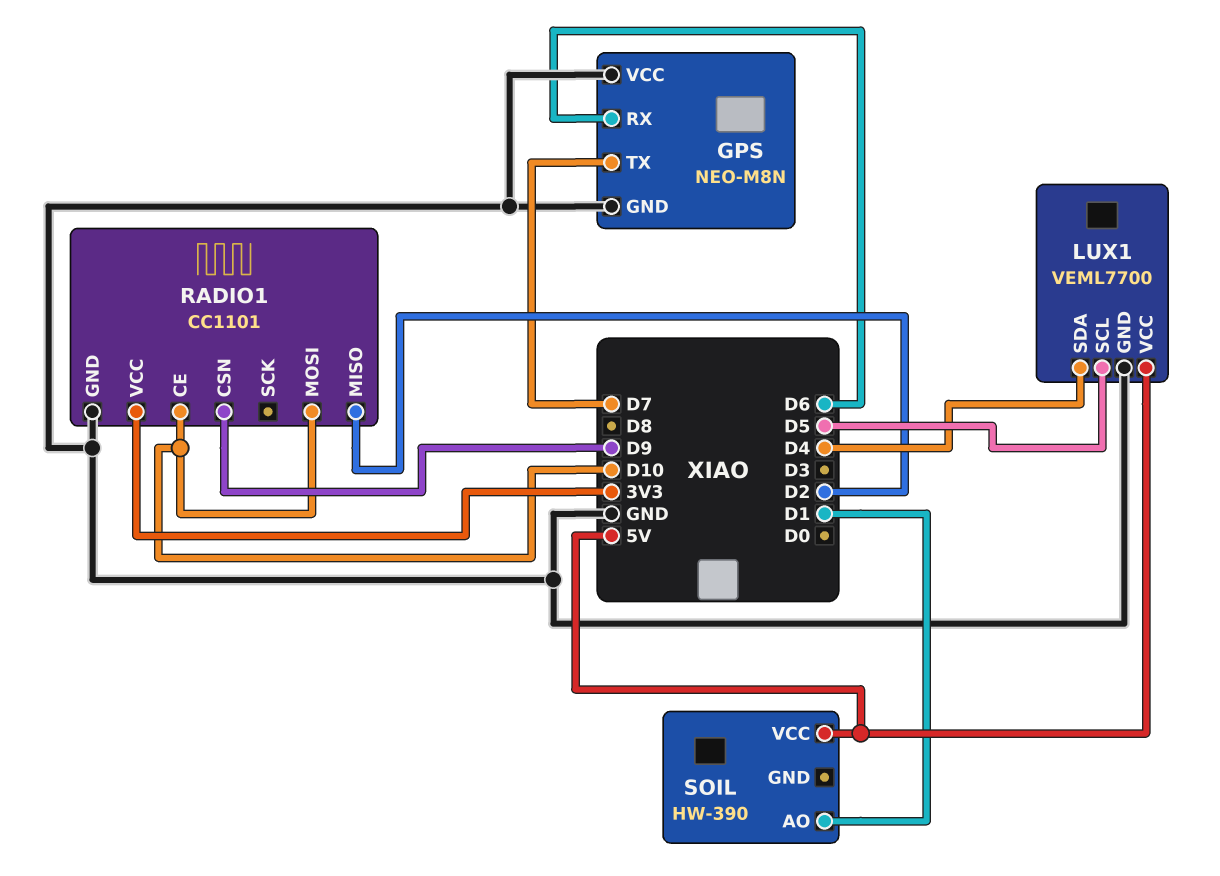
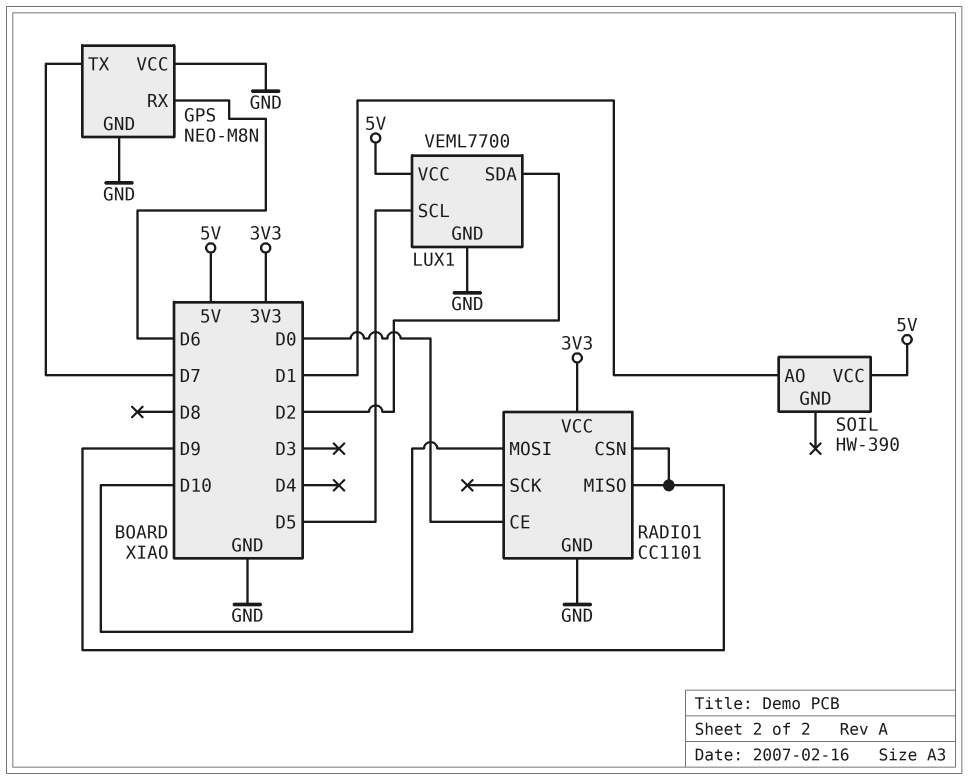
LUX1 pin SDA: D4 -> D2
RADIO1 pin CE: D10 -> D0
RADIO1 pin MISO: D2 -> D9

